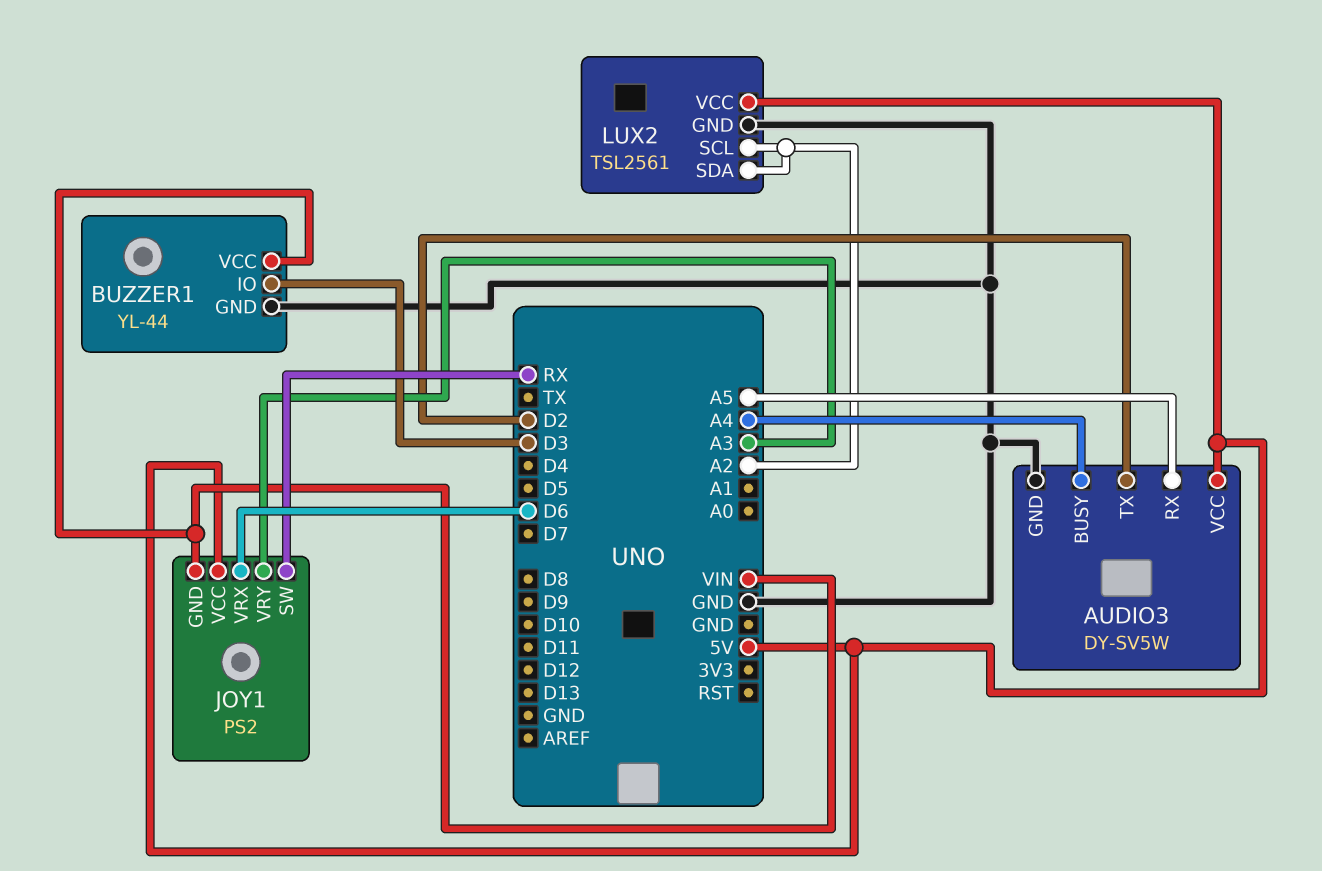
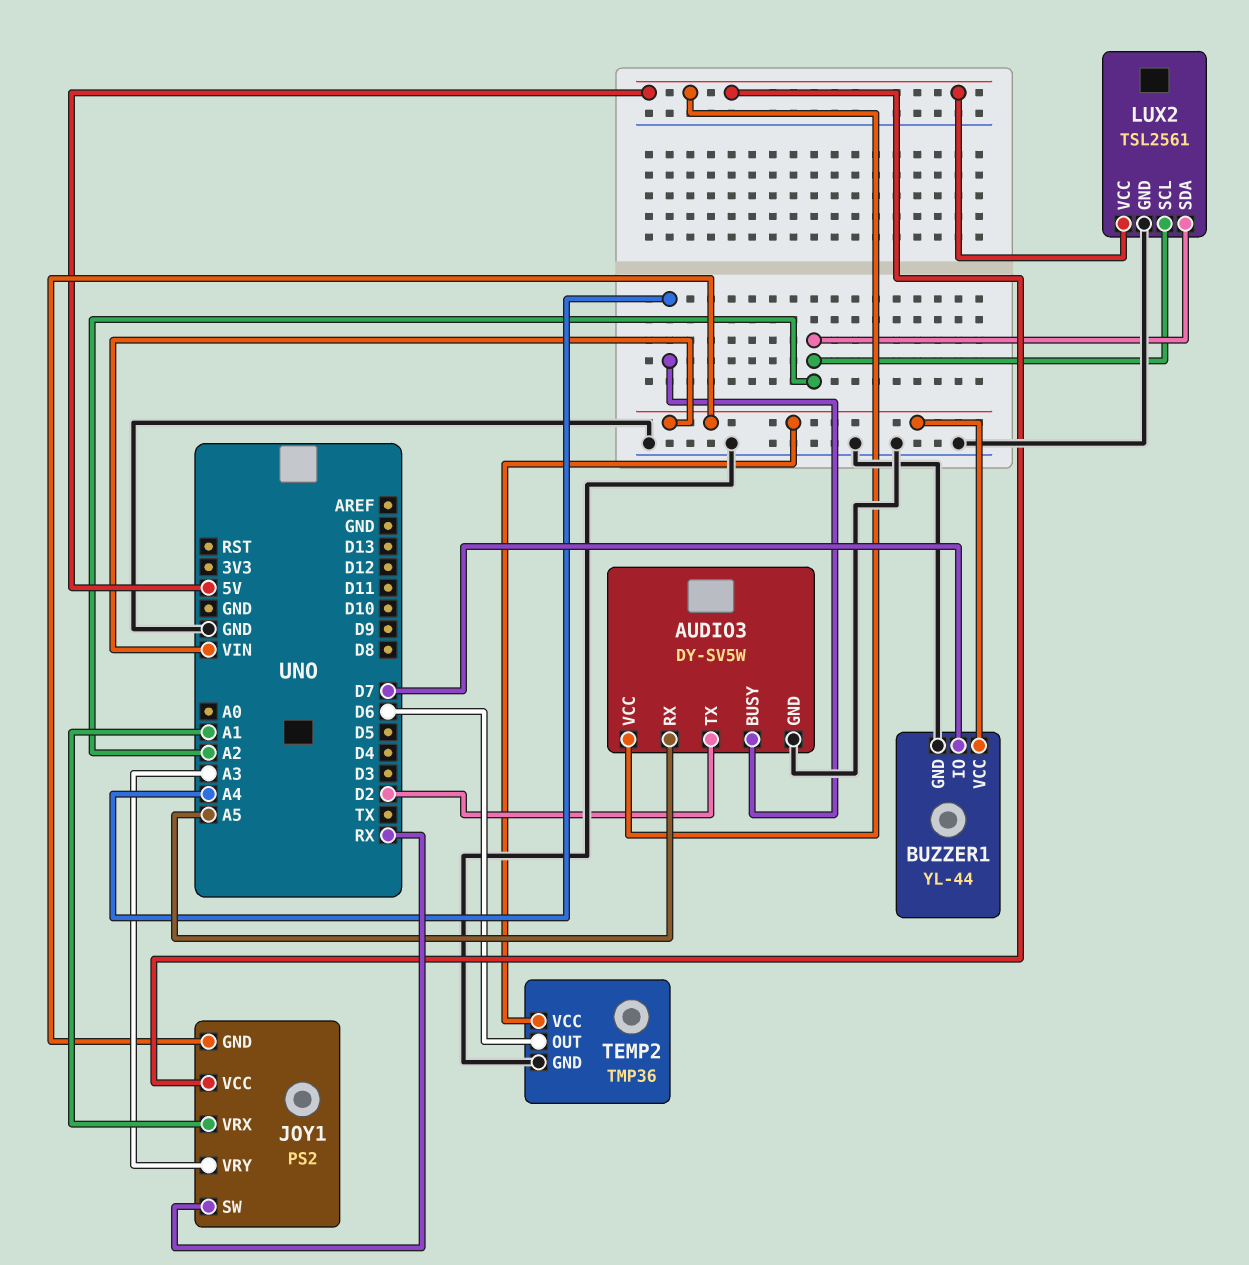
BUZZER1 pin IO: D3 -> D7
JOY1 pin VRX: D6 -> A1
TEMP2: none -> TMP36
TEMP2 pin GND: none -> GND
TEMP2 pin OUT: none -> D6
TEMP2 pin VCC: none -> VIN

